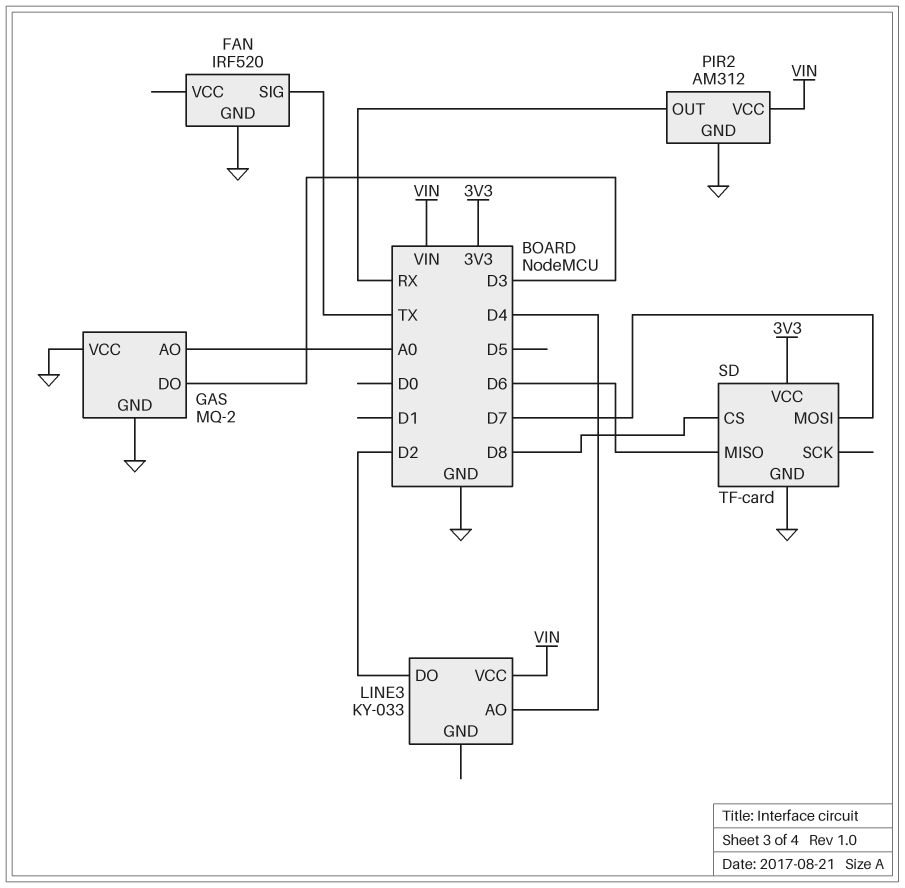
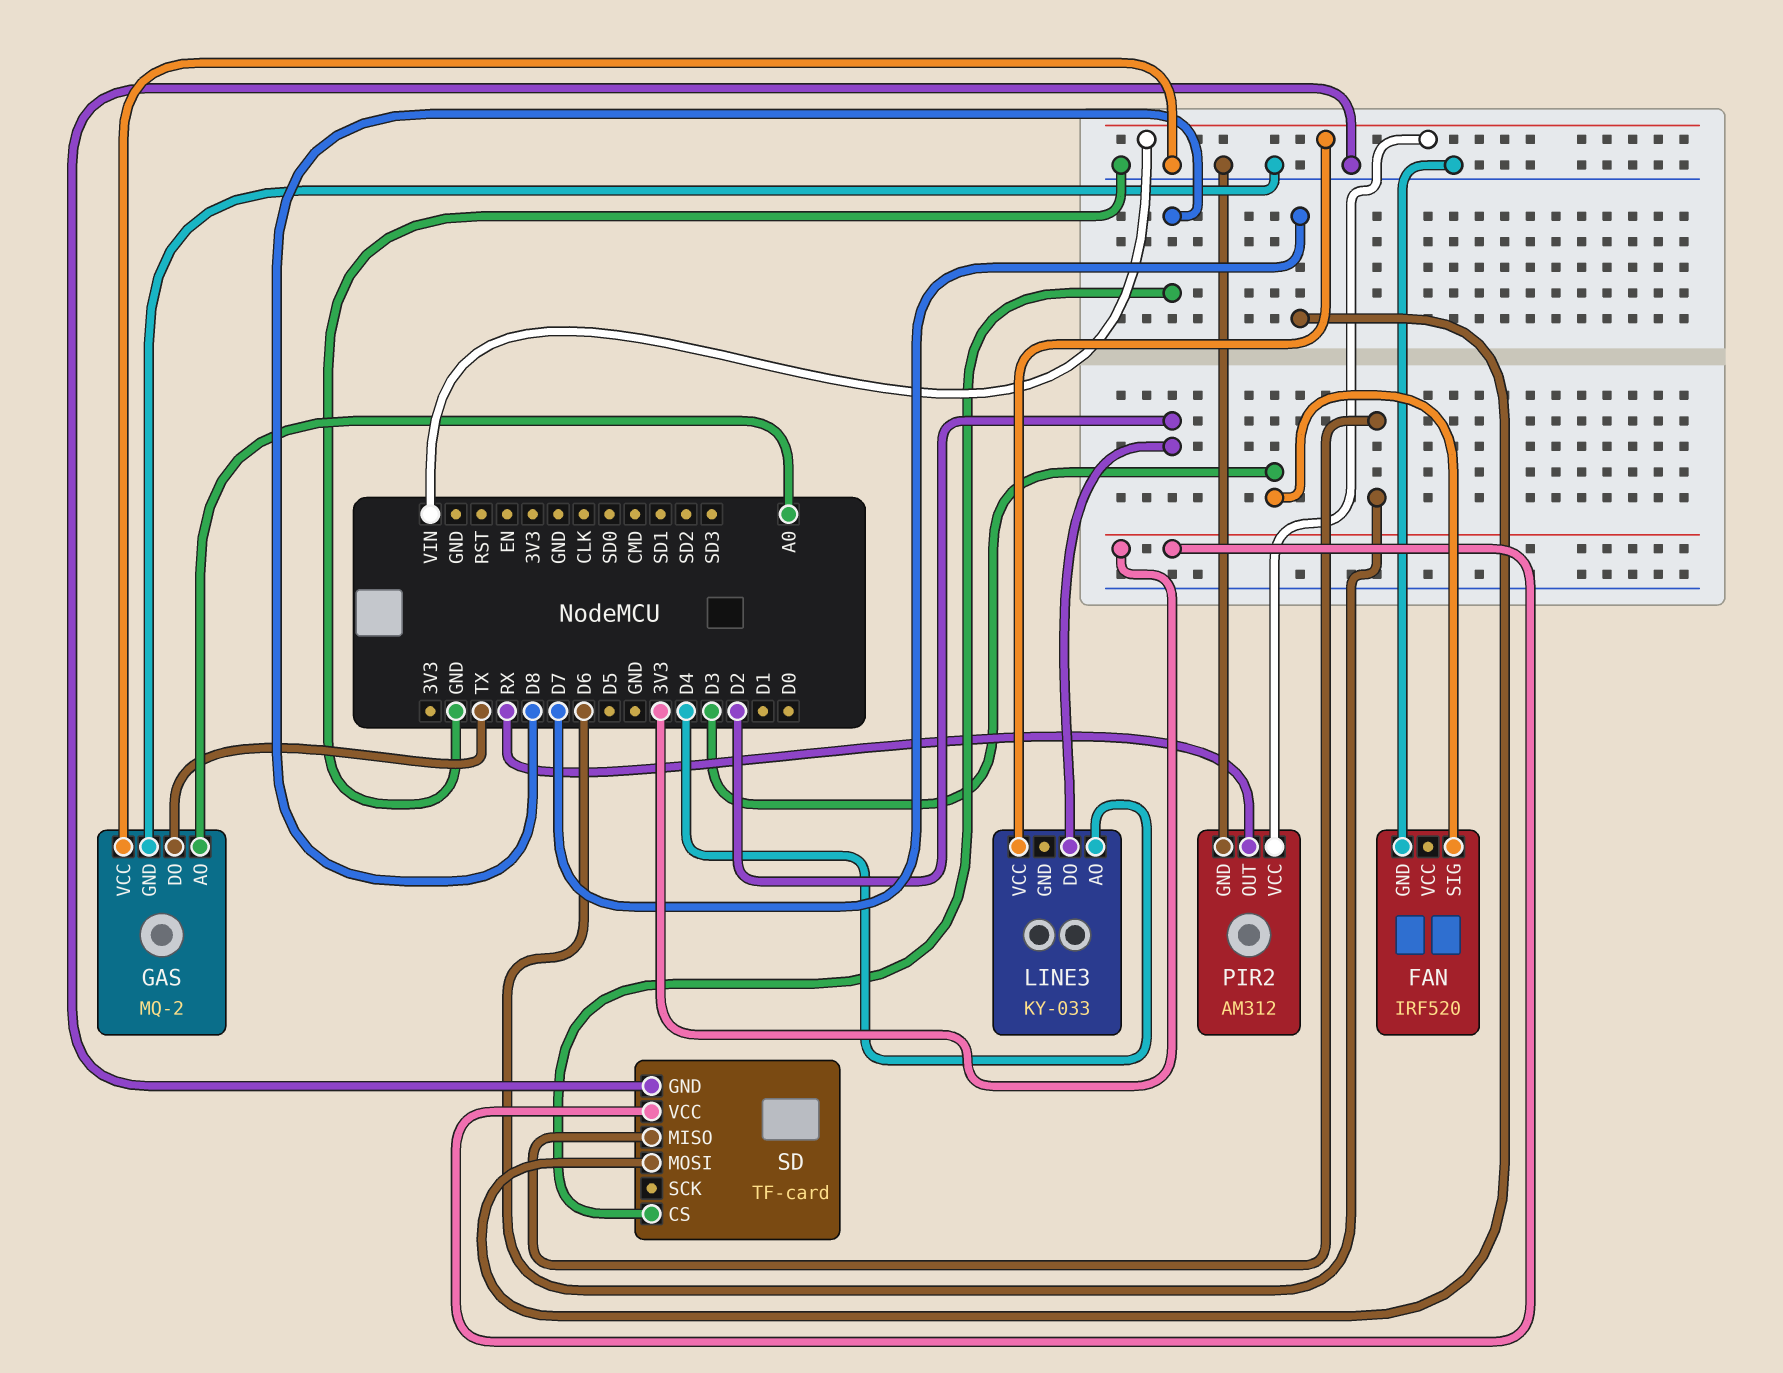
FAN pin SIG: TX -> D3
GAS pin DO: D3 -> TX

